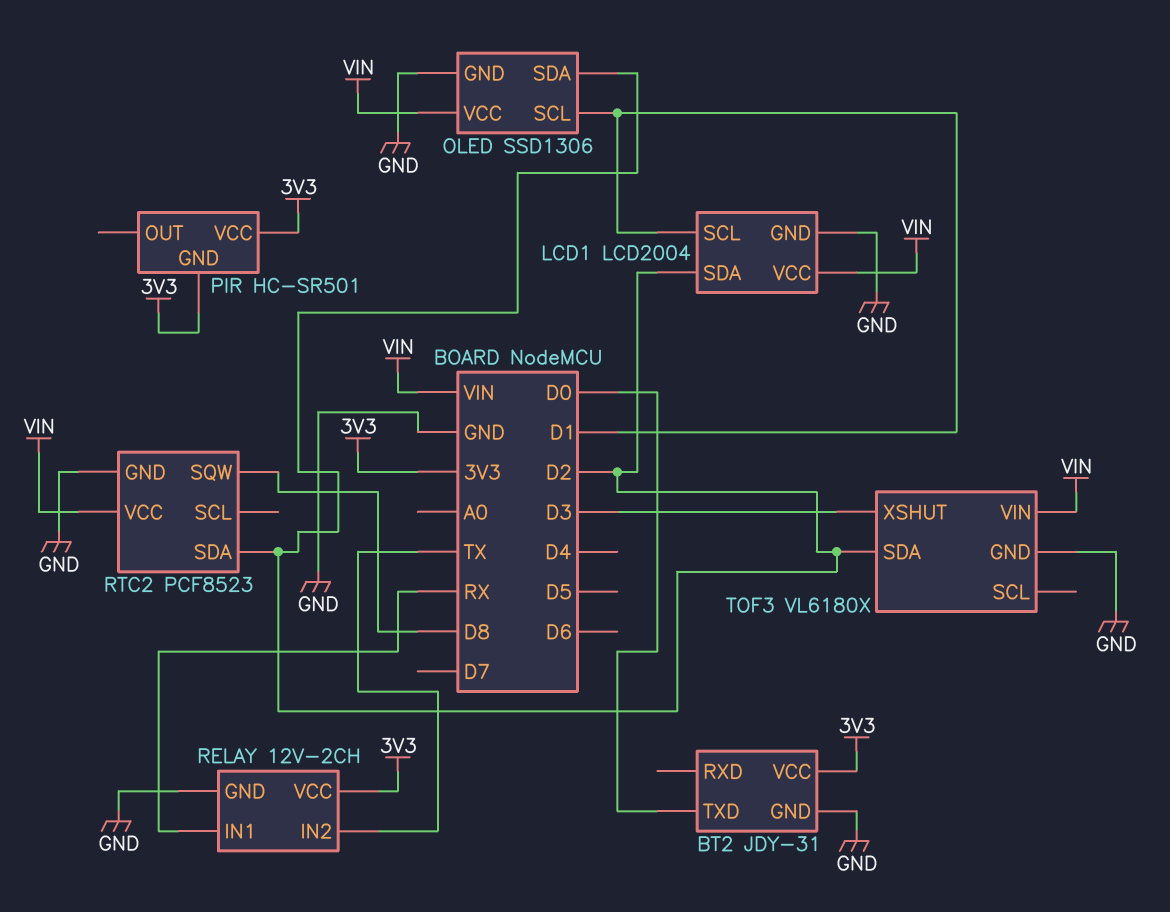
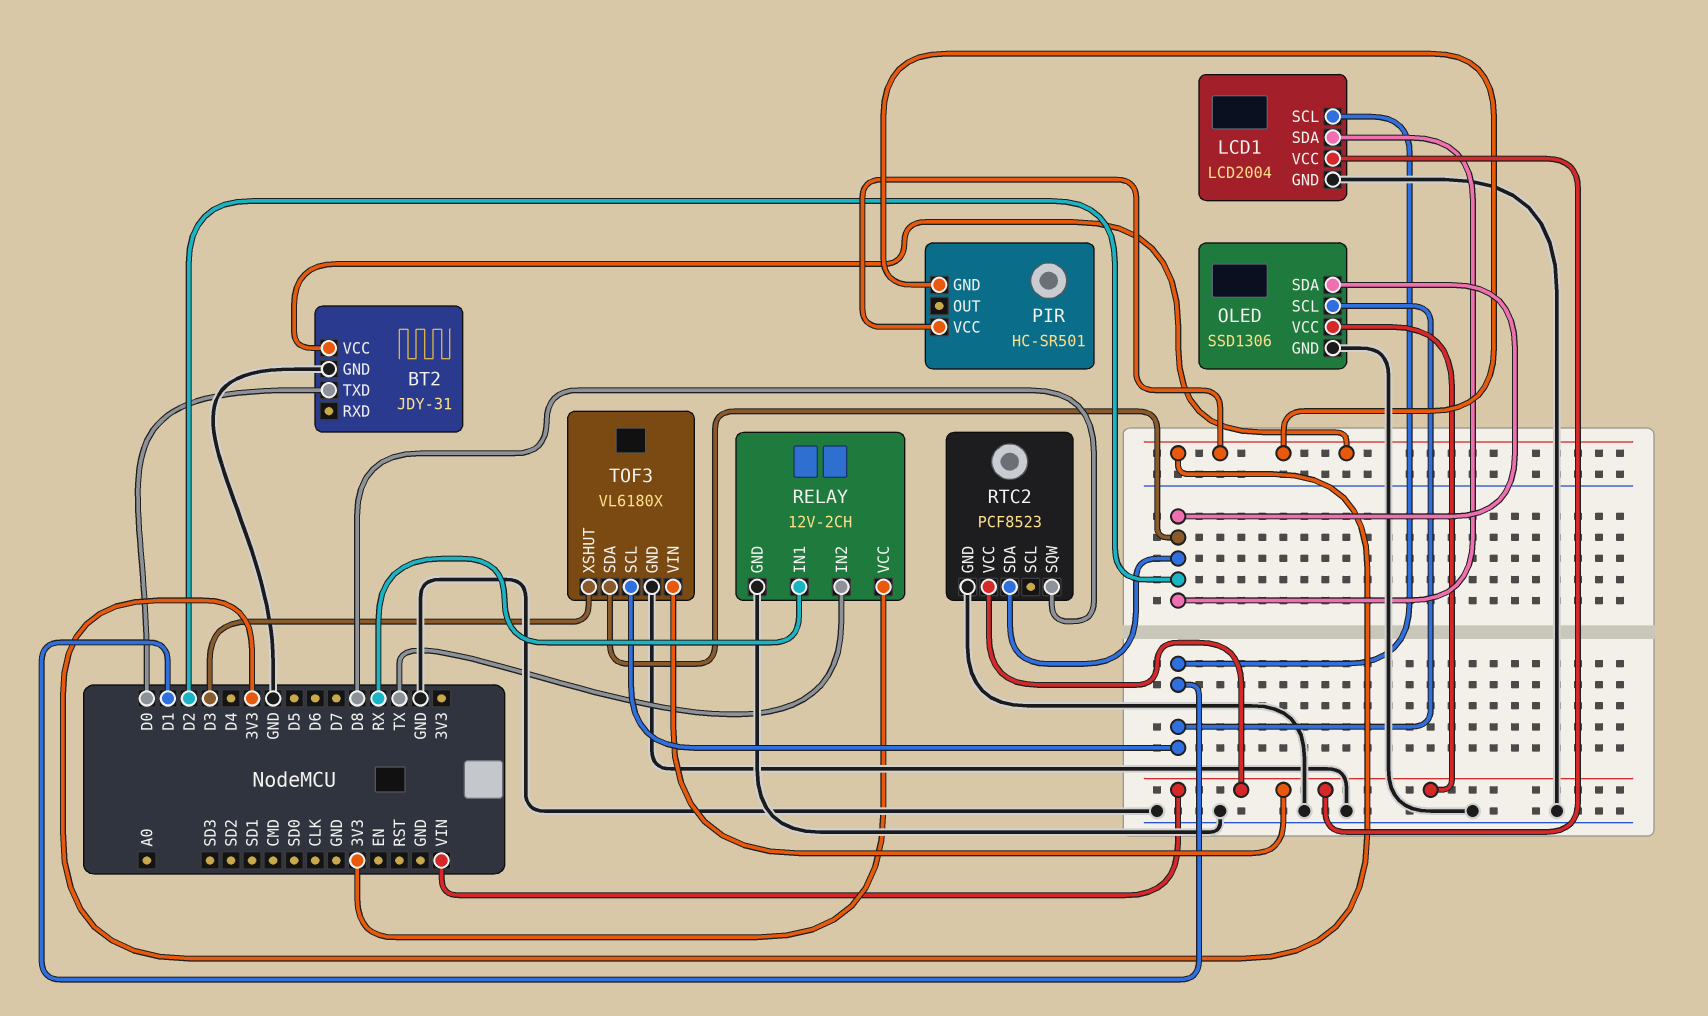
TOF3 pin SCL: none -> D1

